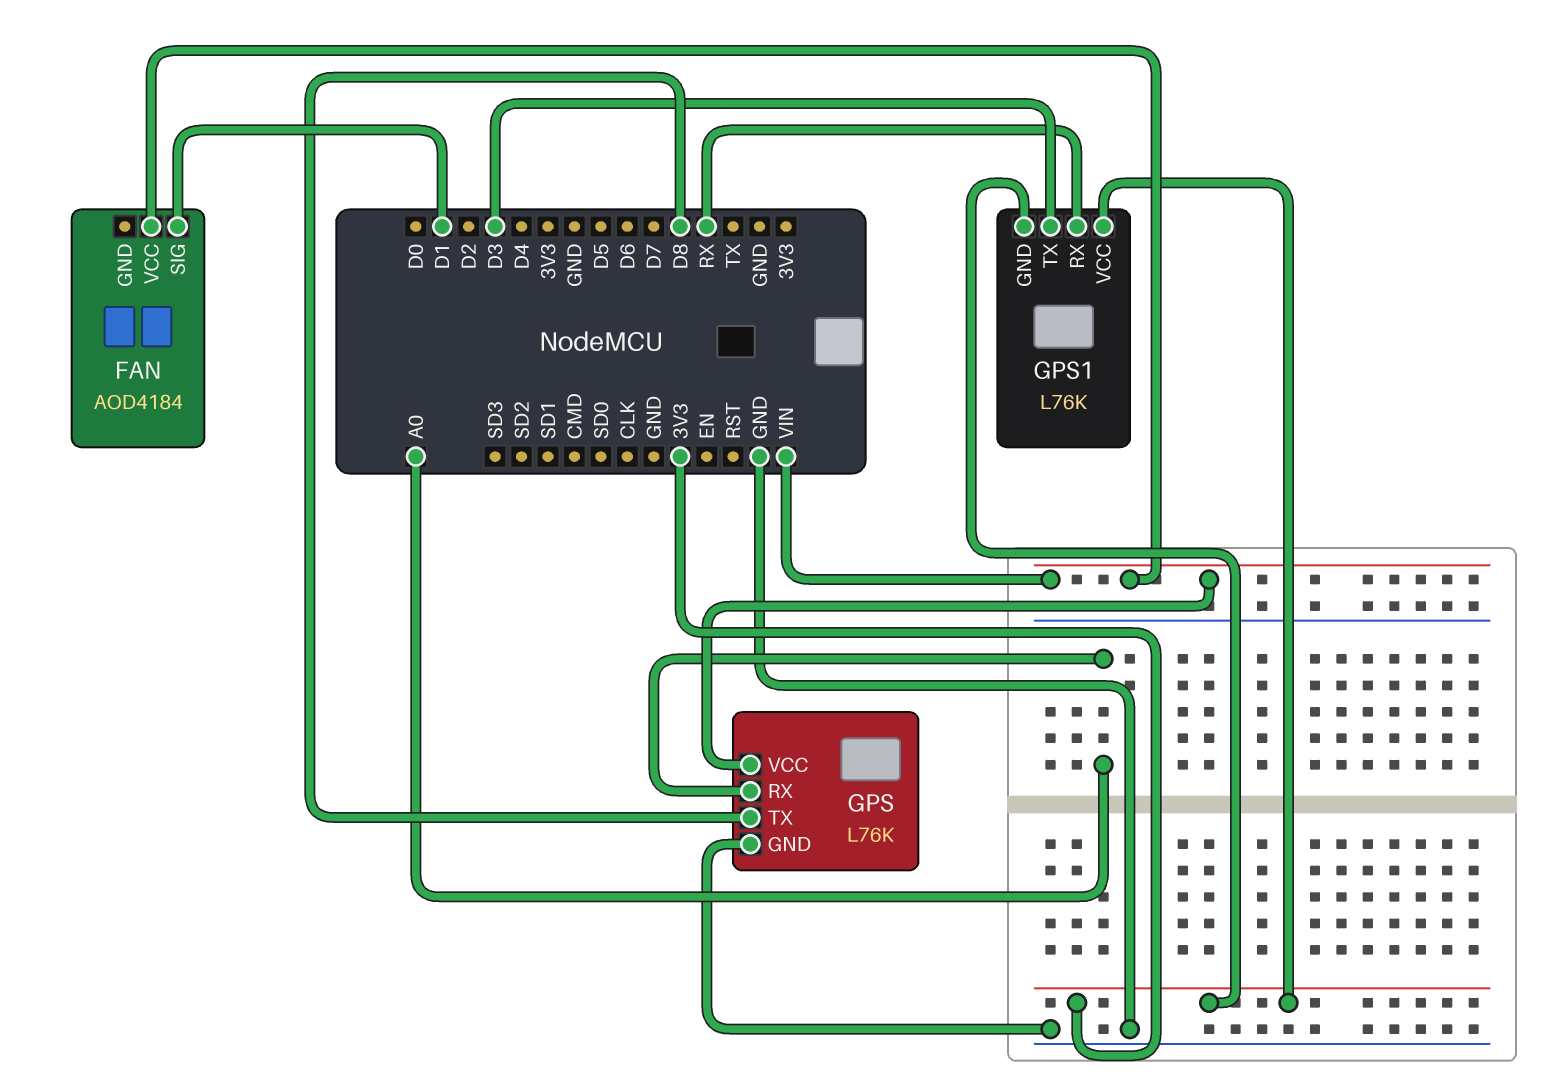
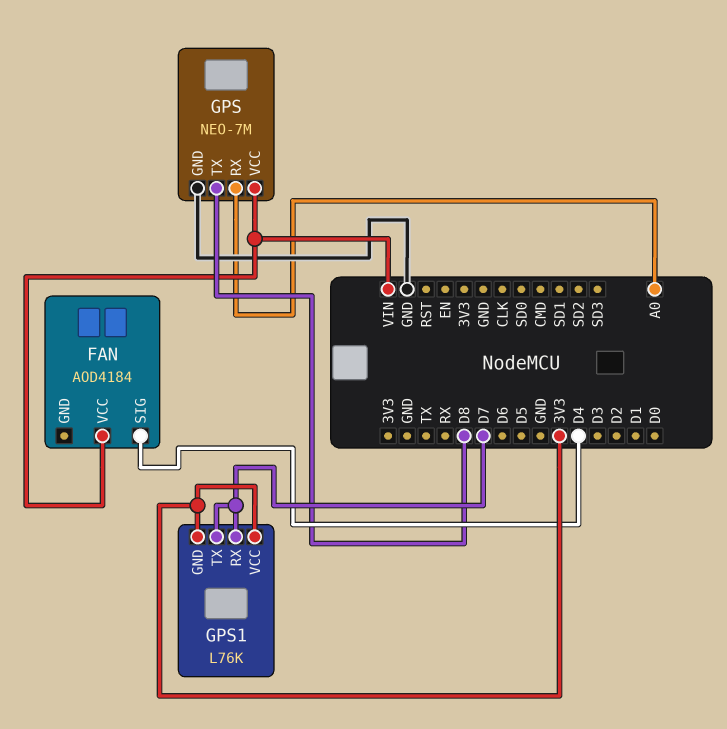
FAN pin SIG: D1 -> D4
GPS: L76K -> NEO-7M
GPS1 pin RX: RX -> D7
GPS1 pin TX: D3 -> D7

